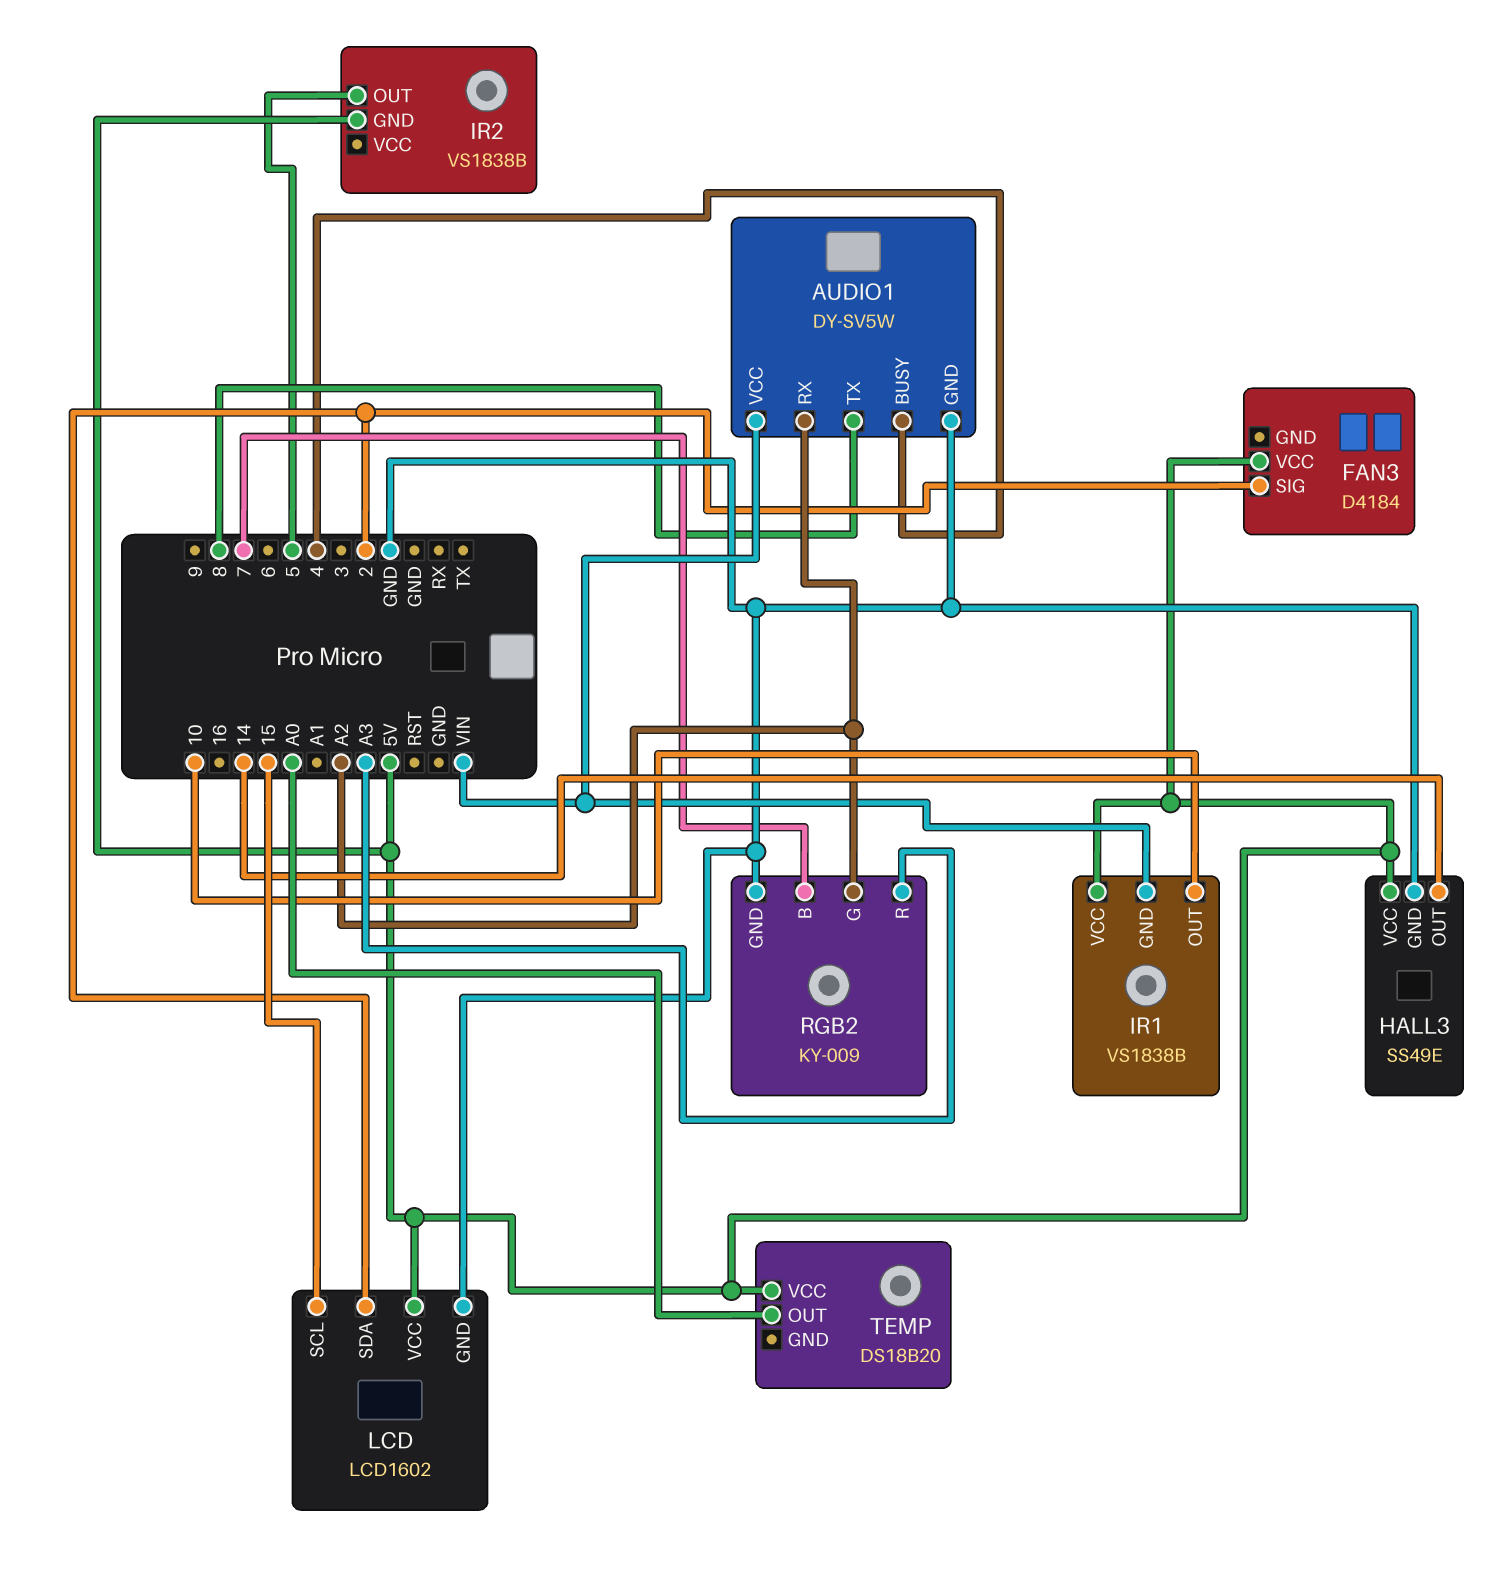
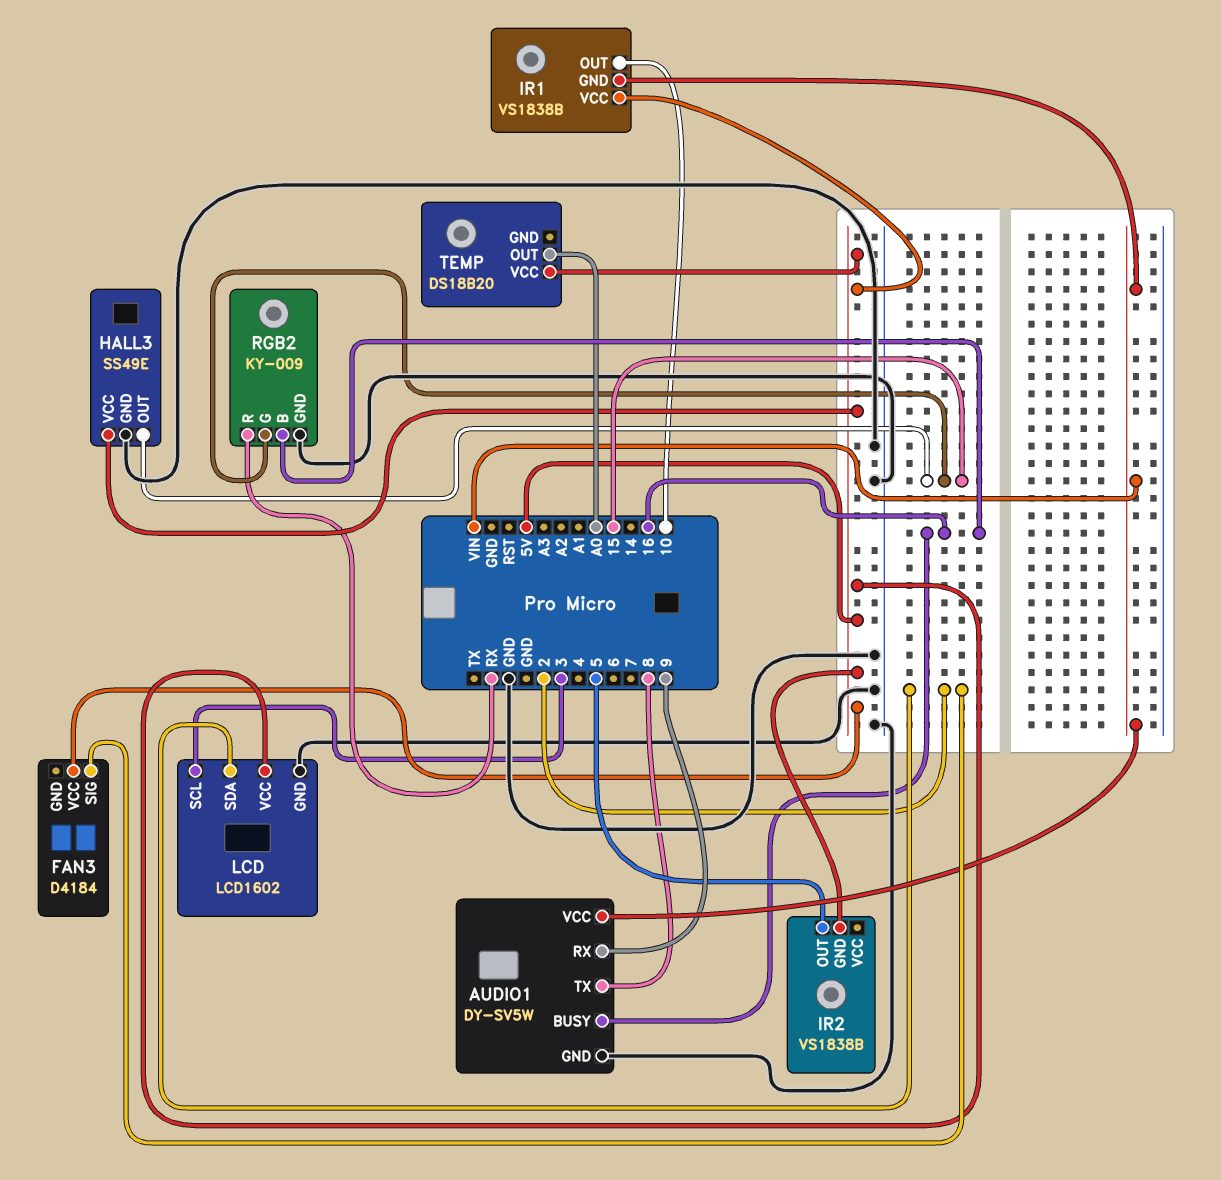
AUDIO1 pin BUSY: 4 -> 16
AUDIO1 pin RX: A2 -> 9
HALL3 pin OUT: 14 -> 15
LCD pin SCL: 15 -> 3
RGB2 pin B: 7 -> 16
RGB2 pin G: A2 -> 15
RGB2 pin R: A3 -> RX

